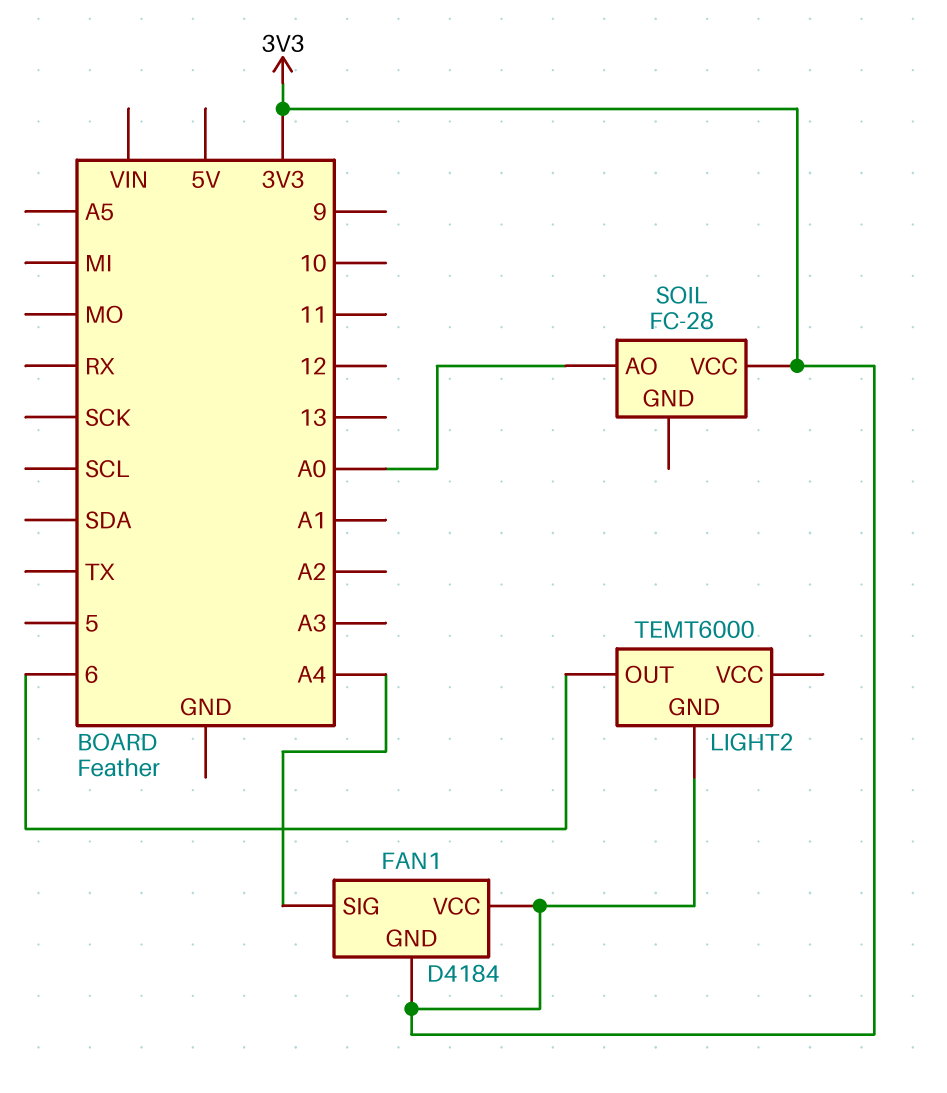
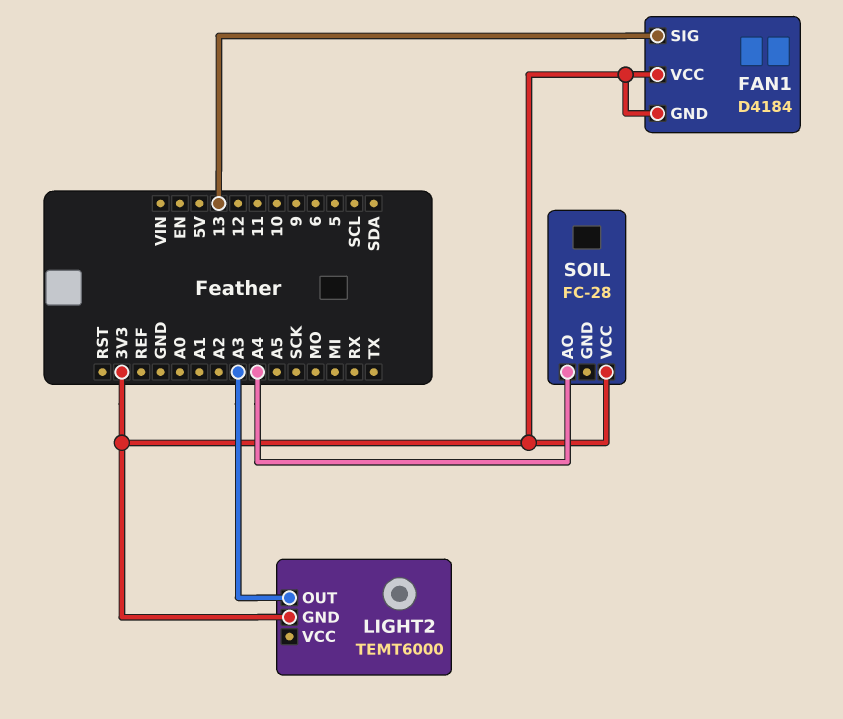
FAN1 pin SIG: A4 -> 13
LIGHT2 pin OUT: 6 -> A3
SOIL pin AO: A0 -> A4

